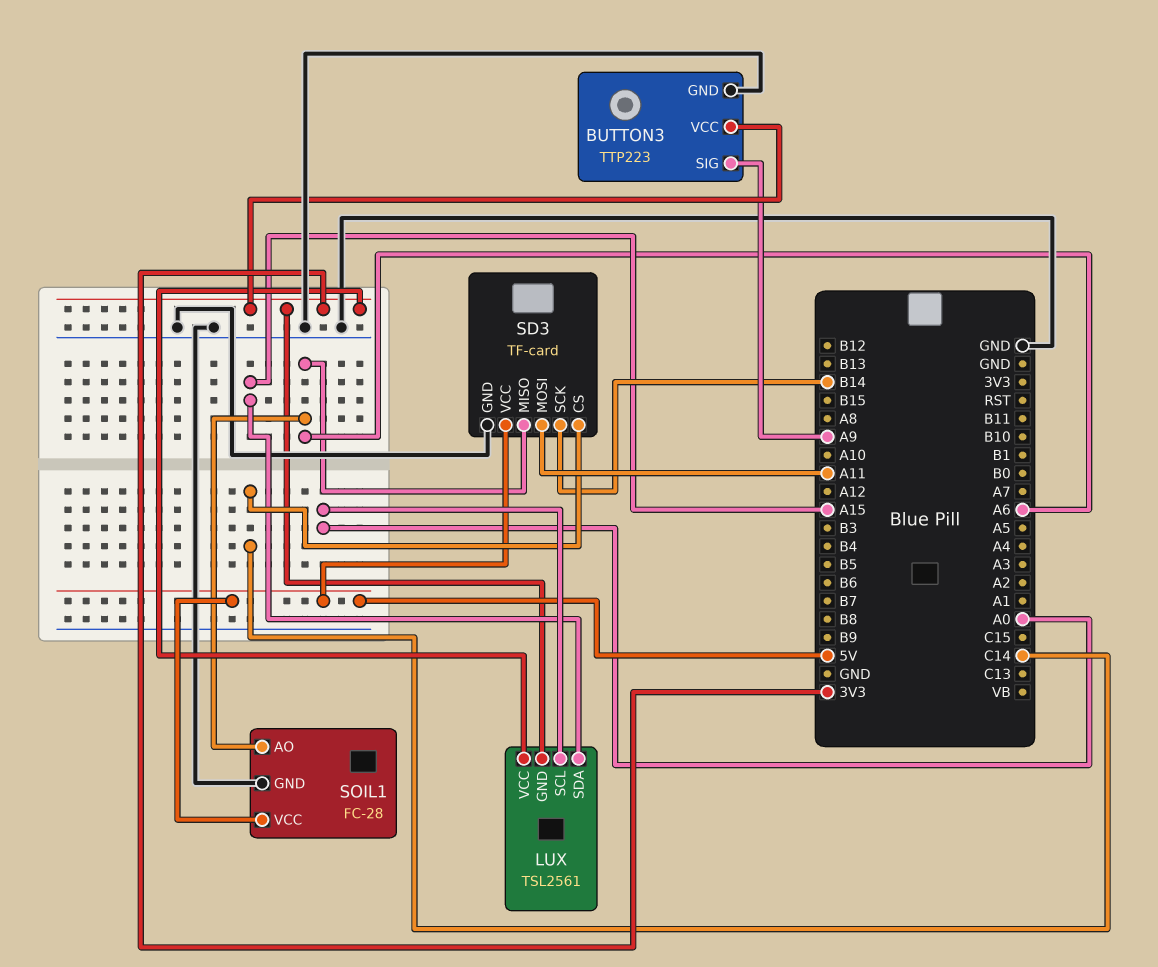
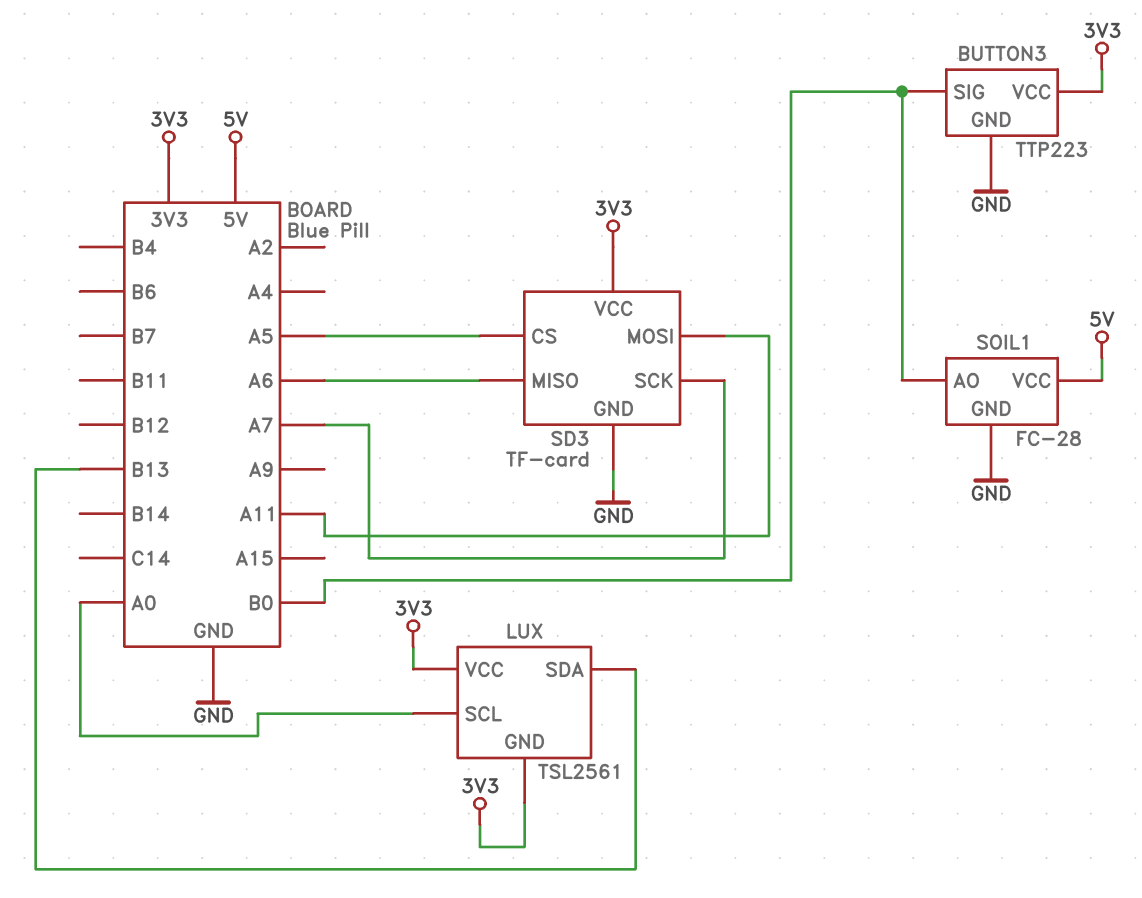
BUTTON3 pin SIG: A9 -> B0
LUX pin SDA: A15 -> B13
SD3 pin CS: C14 -> A5
SD3 pin SCK: B14 -> A7
SD3 pin VCC: 5V -> 3V3
SOIL1 pin AO: A6 -> B0

